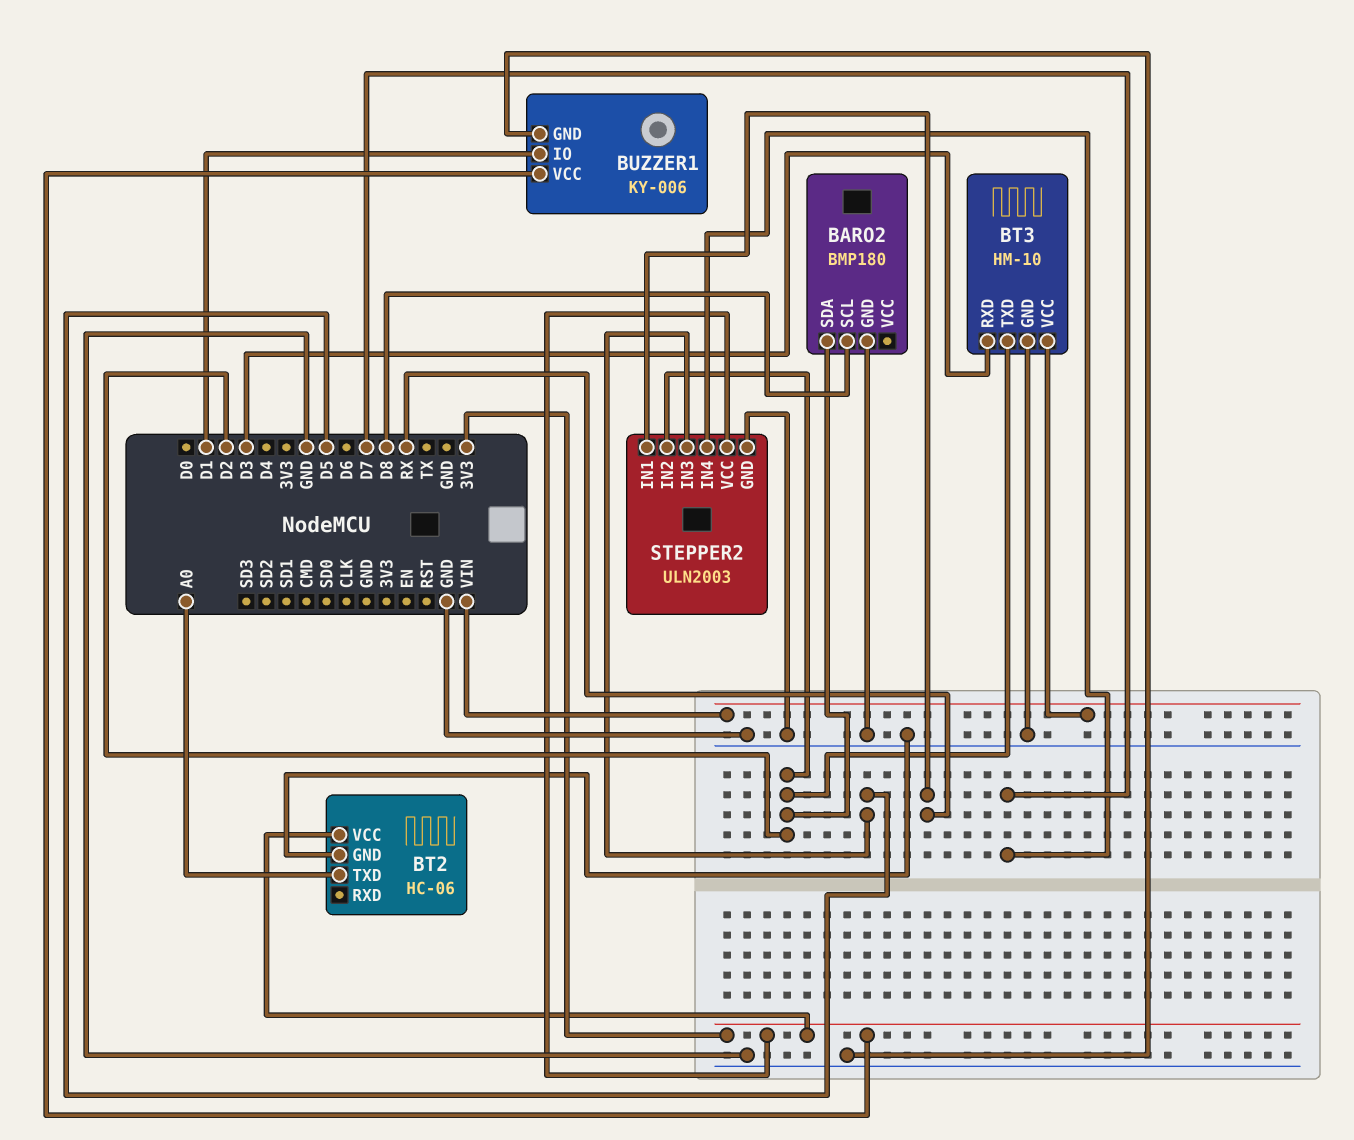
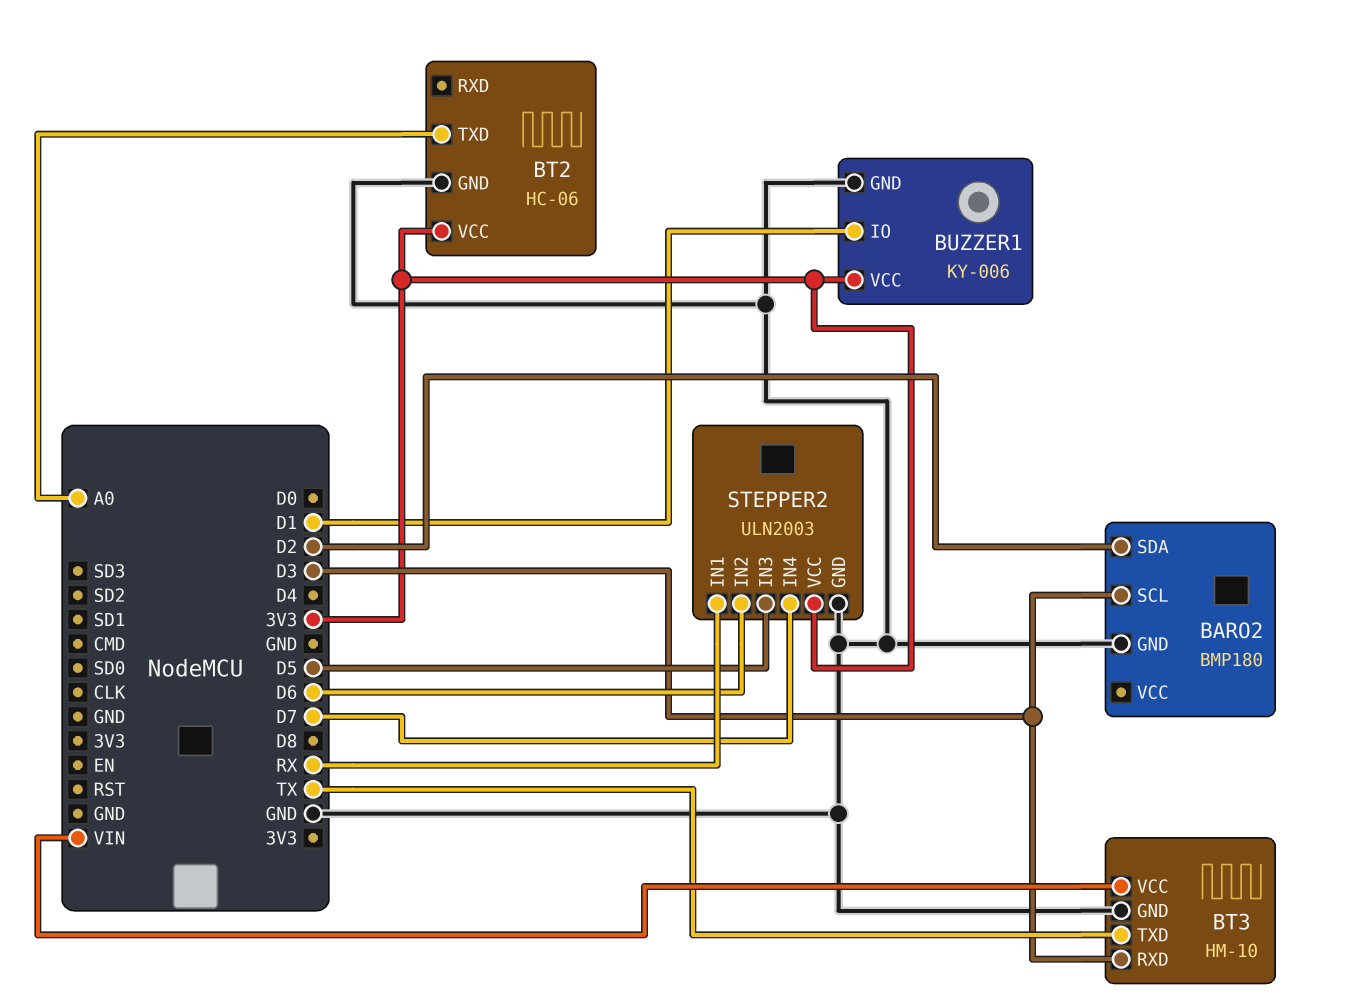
BARO2 pin SCL: D8 -> D3
BT3 pin TXD: D2 -> TX
STEPPER2 pin IN2: D2 -> D6

